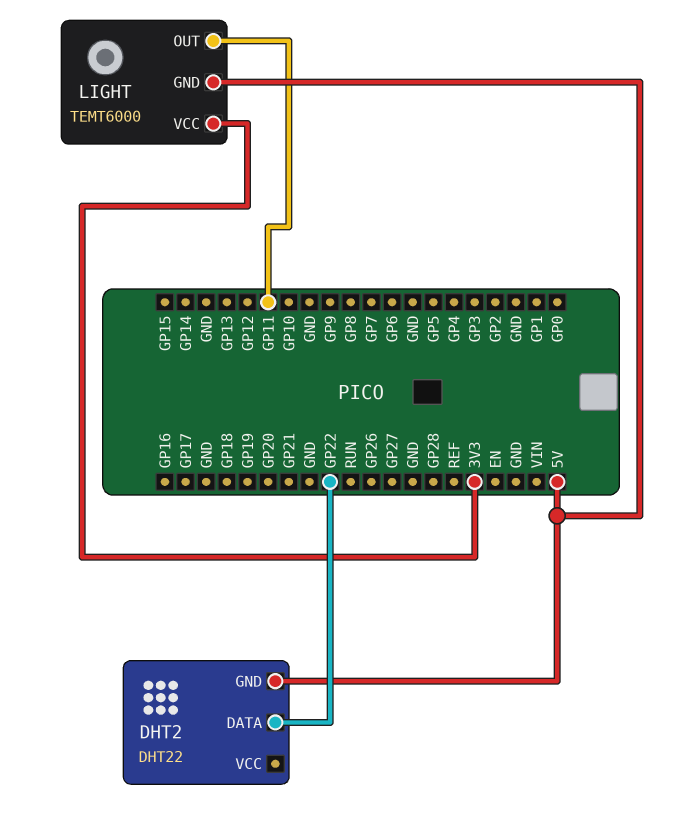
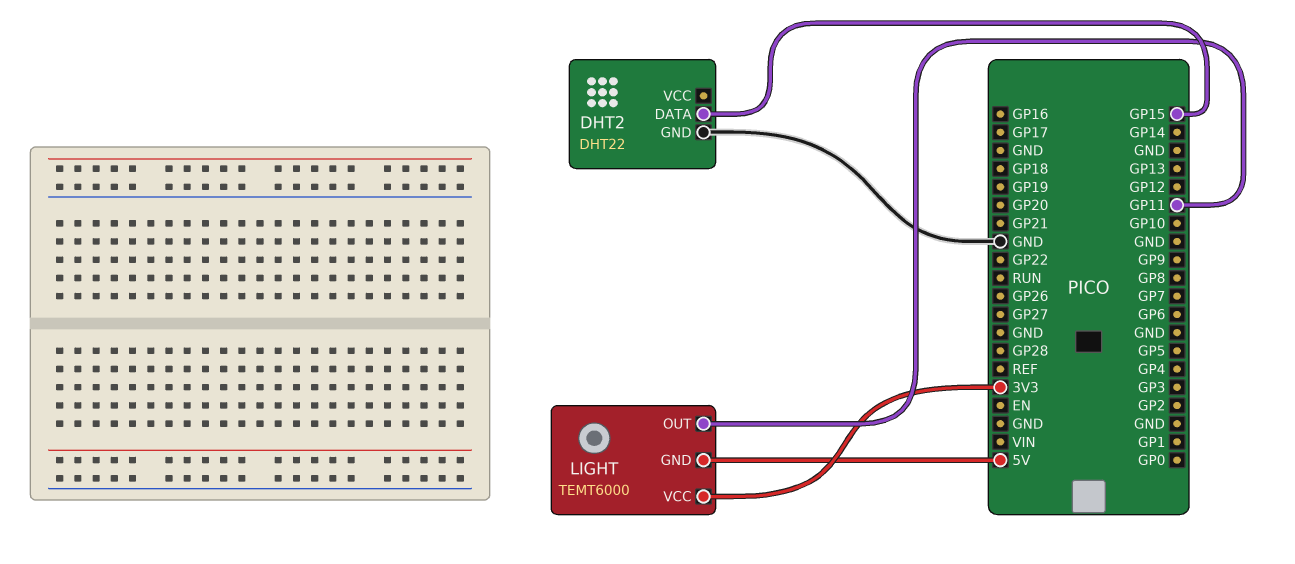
DHT2 pin DATA: GP22 -> GP15
DHT2 pin GND: 5V -> GND

